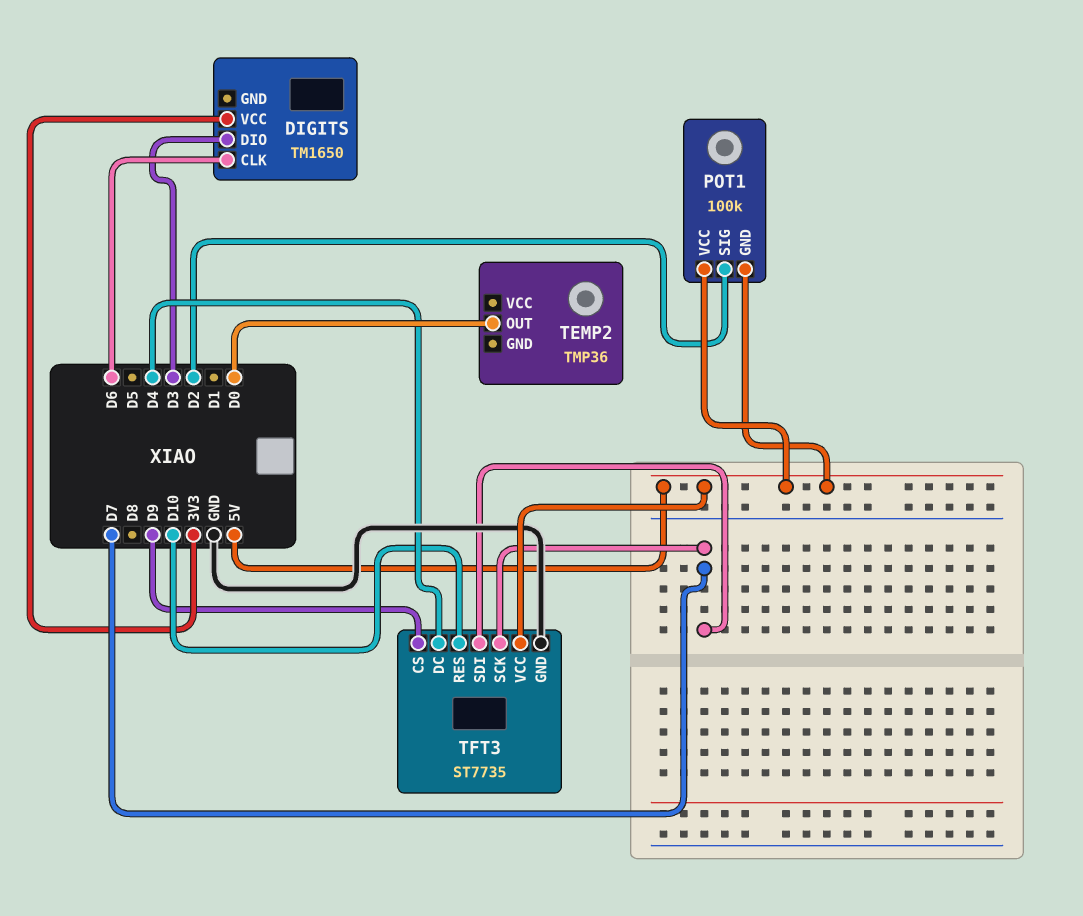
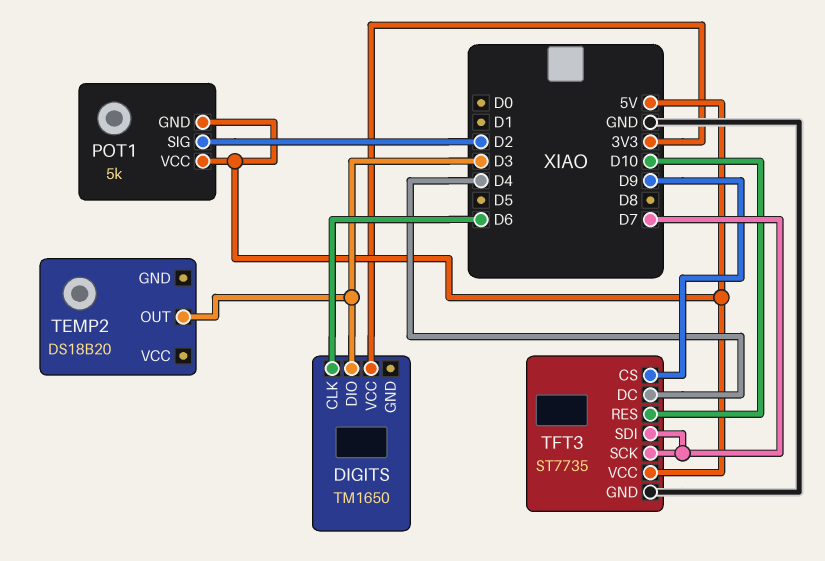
POT1: 100k -> 5k
TEMP2: TMP36 -> DS18B20
TEMP2 pin OUT: D0 -> D3

